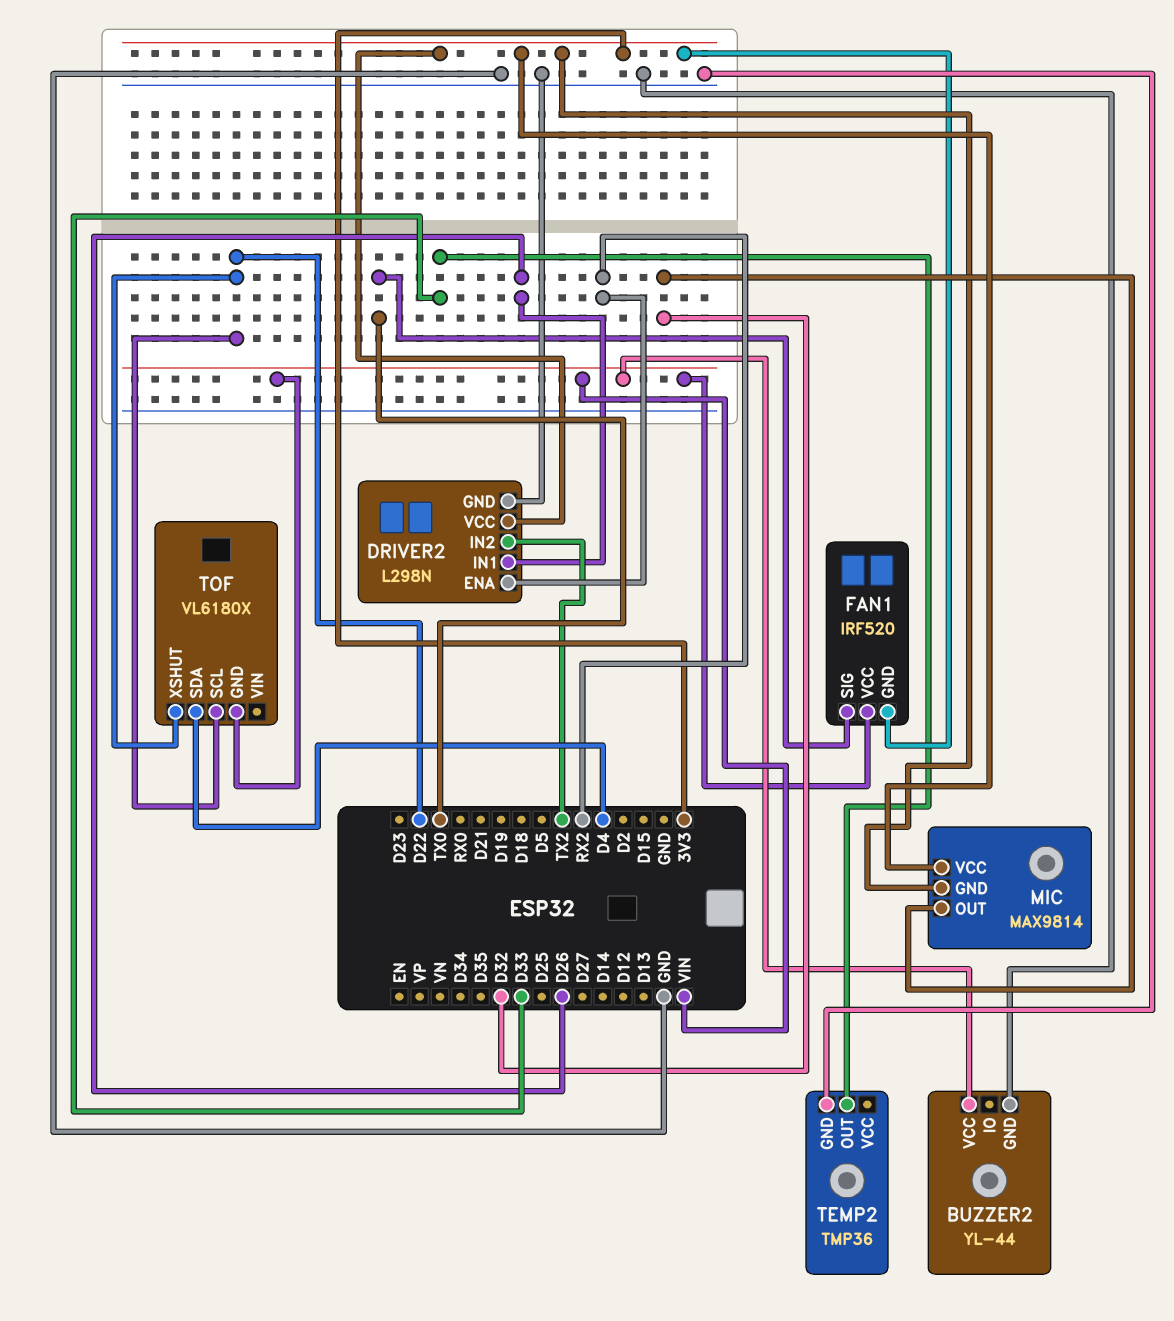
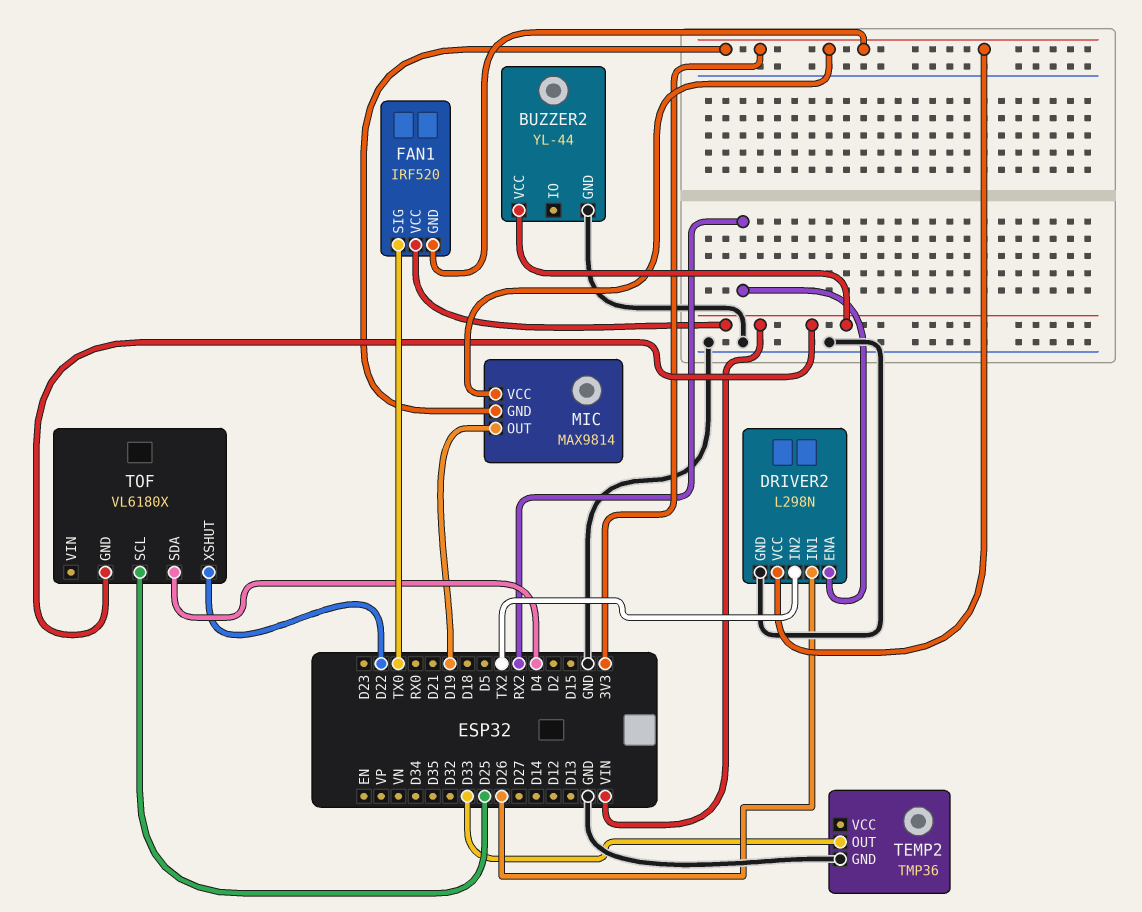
MIC pin OUT: D32 -> D19
TOF pin SCL: D22 -> D25

